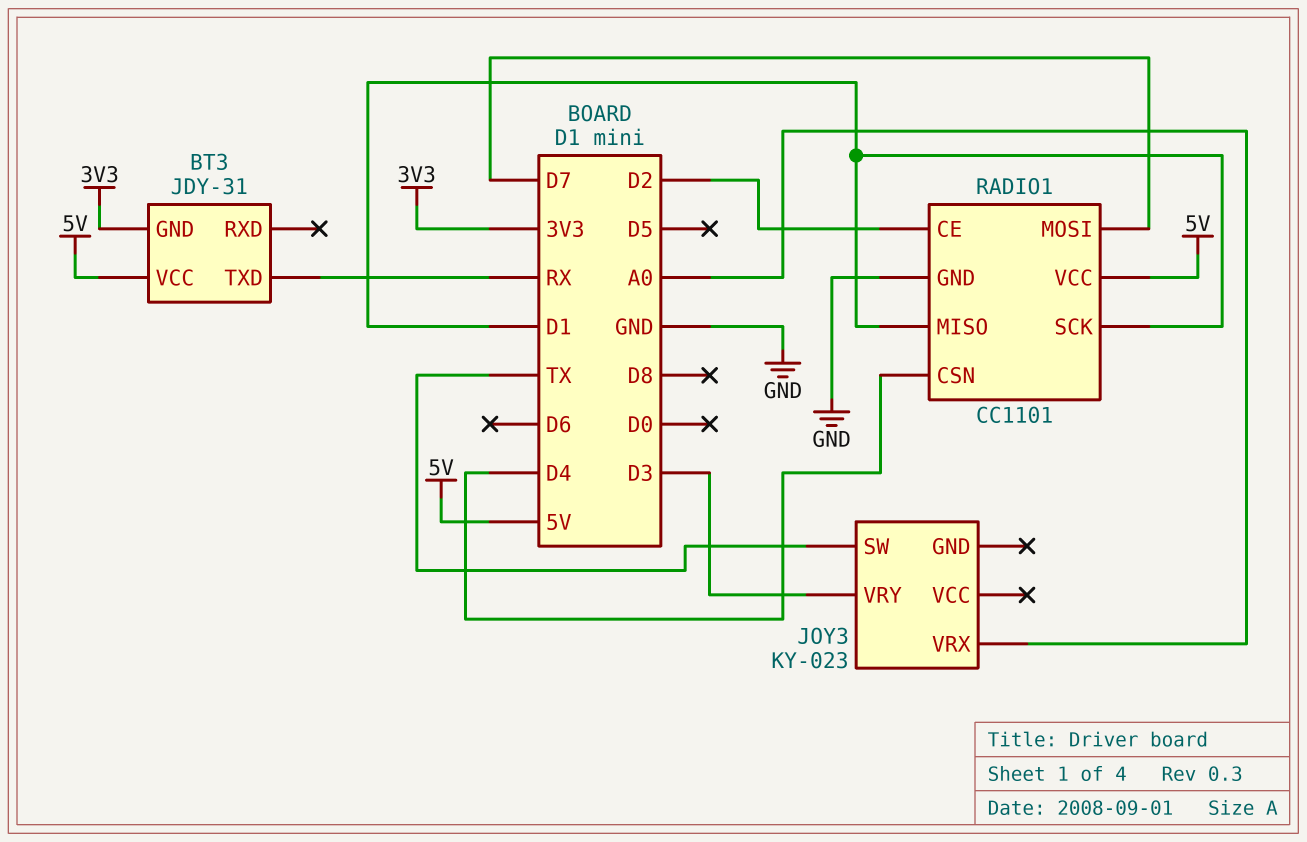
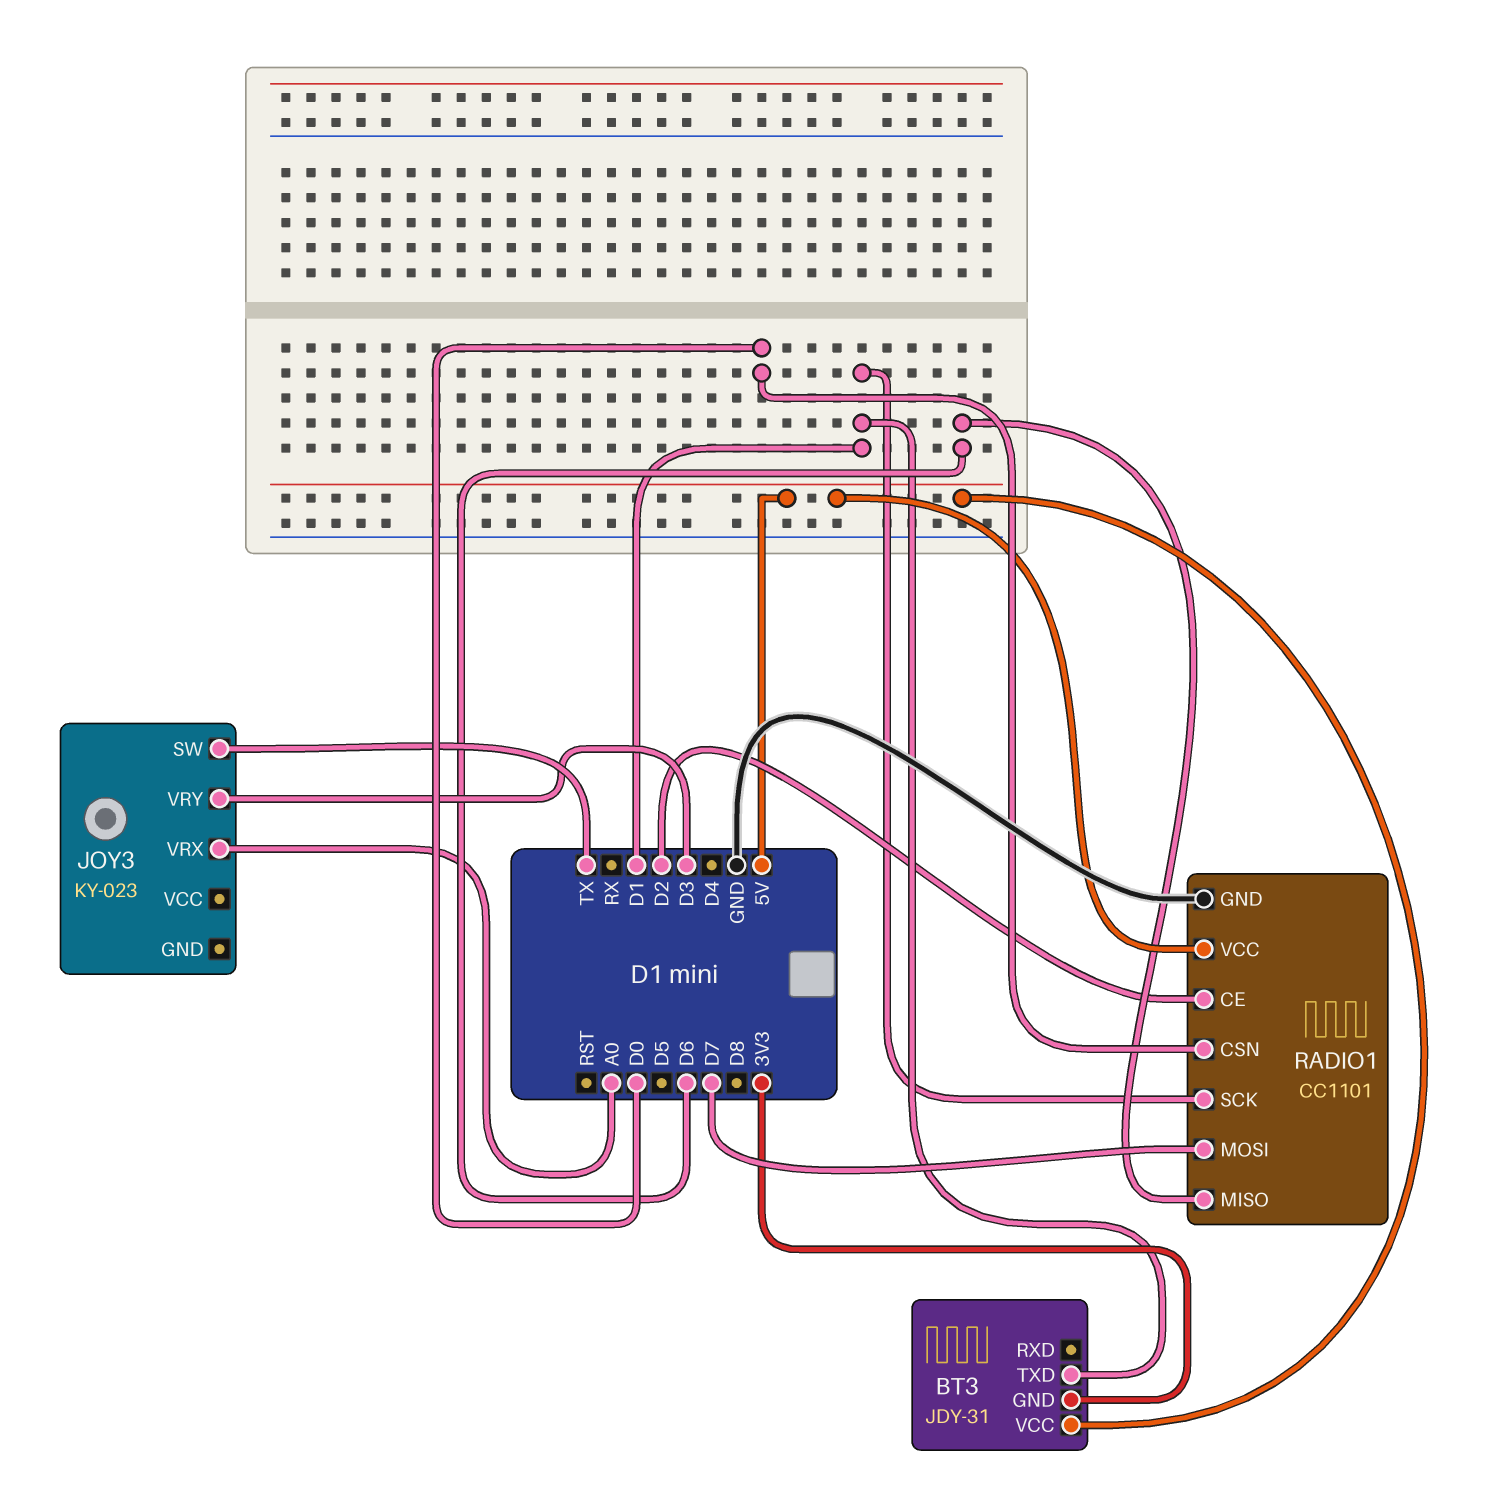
BT3 pin TXD: RX -> D1
RADIO1 pin CSN: D4 -> D0
RADIO1 pin MISO: D1 -> D6

